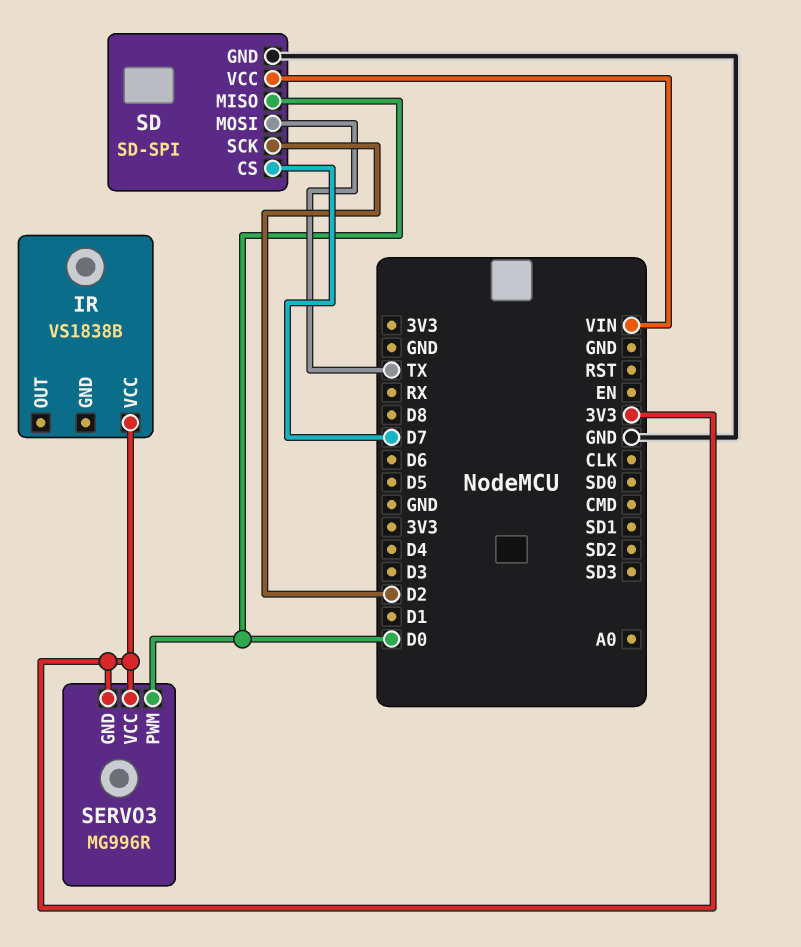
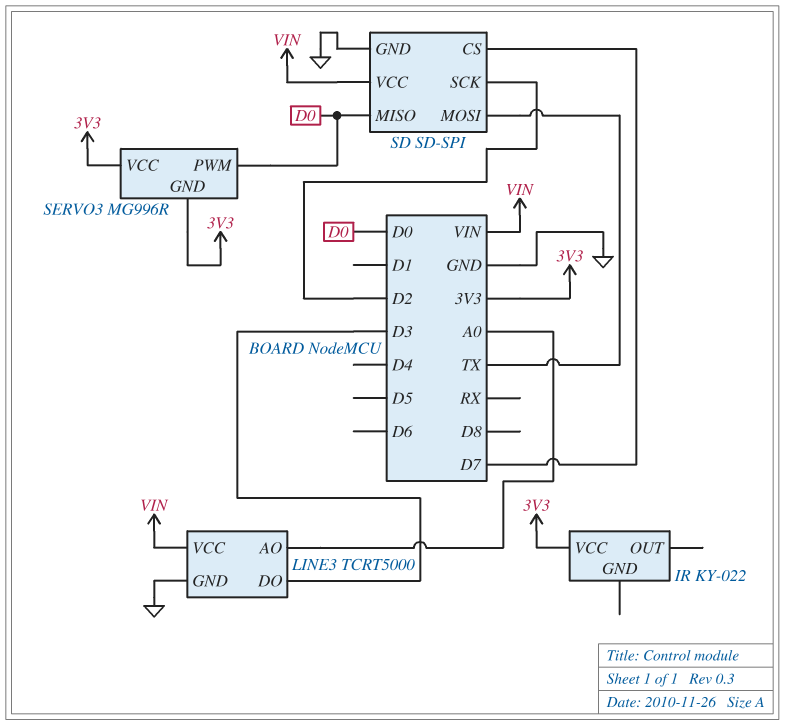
IR: VS1838B -> KY-022
LINE3: none -> TCRT5000
LINE3 pin AO: none -> A0
LINE3 pin DO: none -> D3
LINE3 pin GND: none -> GND
LINE3 pin VCC: none -> VIN

